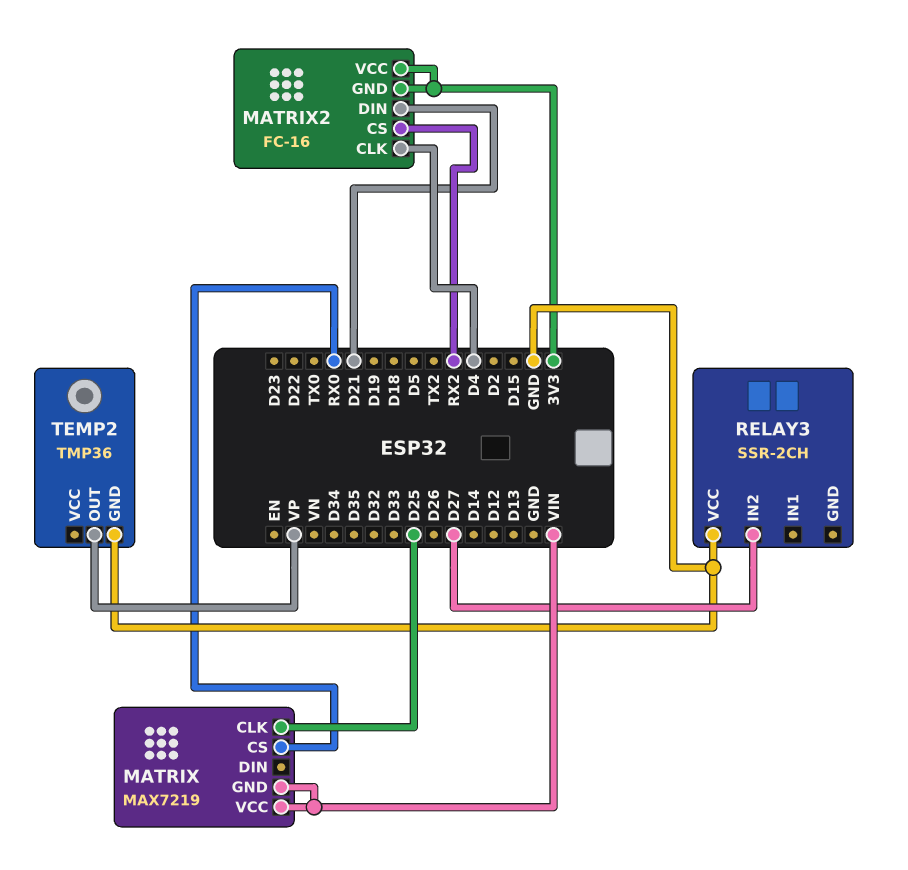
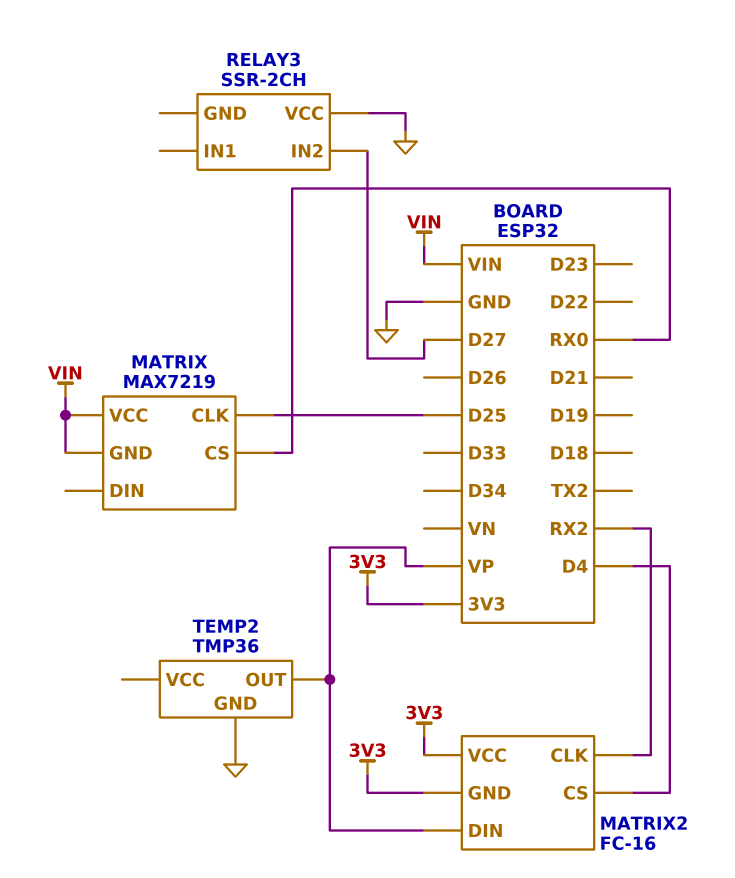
MATRIX2 pin CLK: D4 -> RX2
MATRIX2 pin CS: RX2 -> D4
MATRIX2 pin DIN: D21 -> VP

